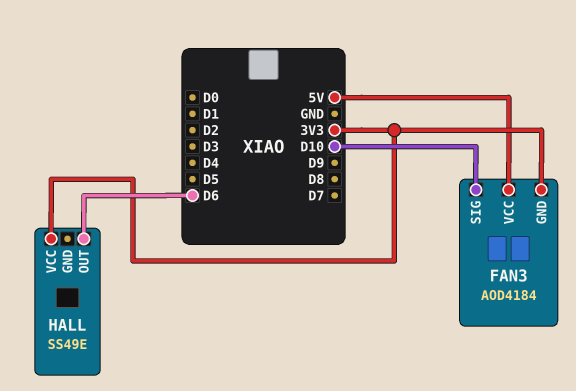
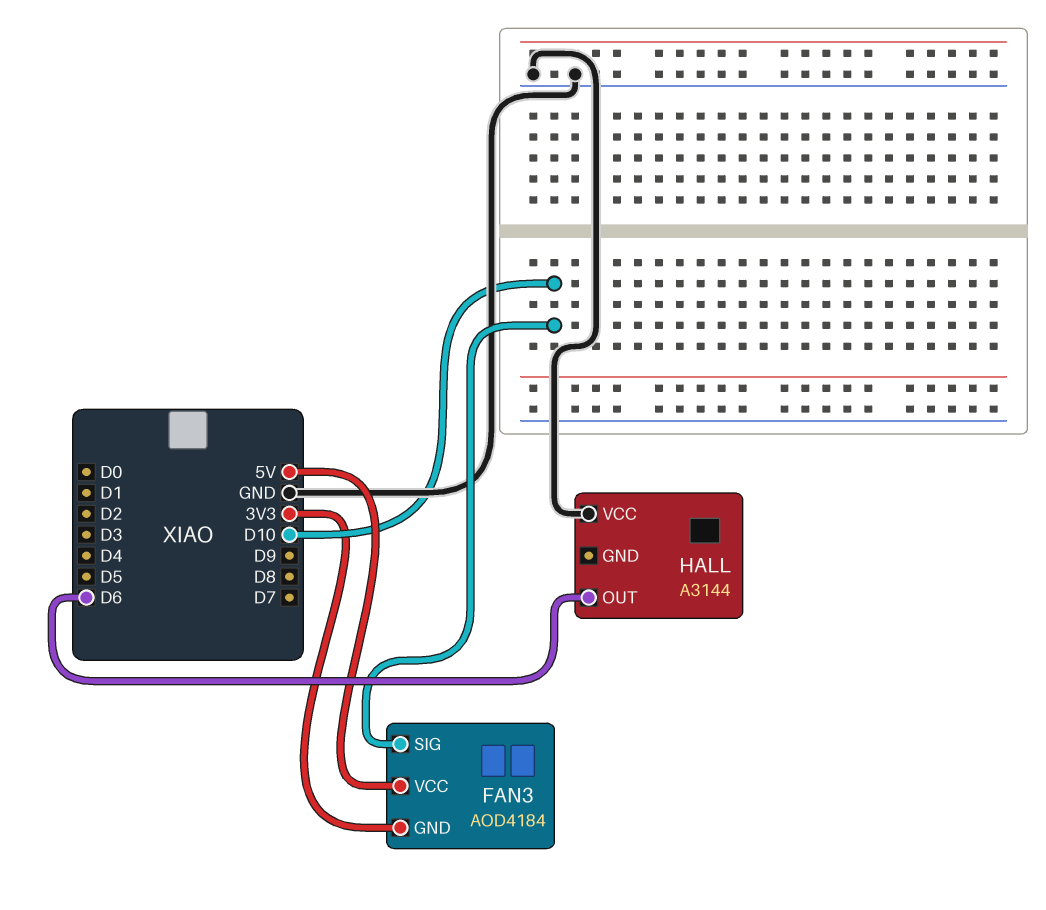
HALL: SS49E -> A3144
HALL pin VCC: 3V3 -> GND

